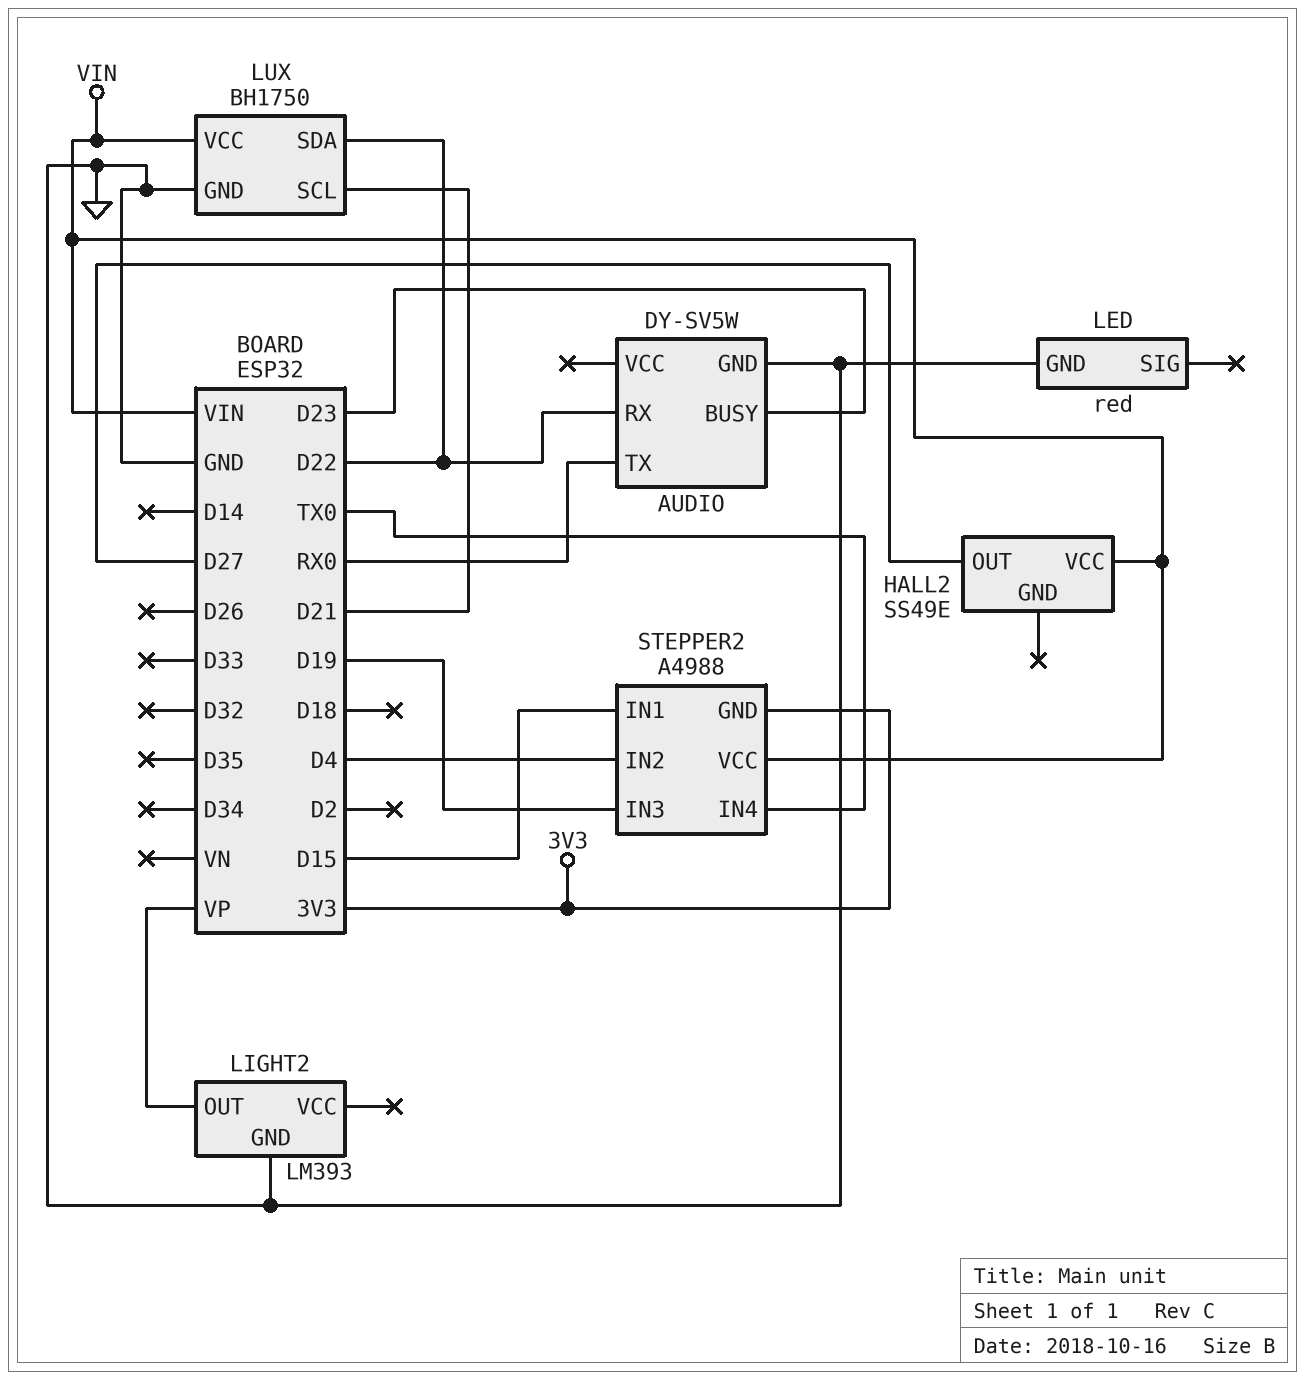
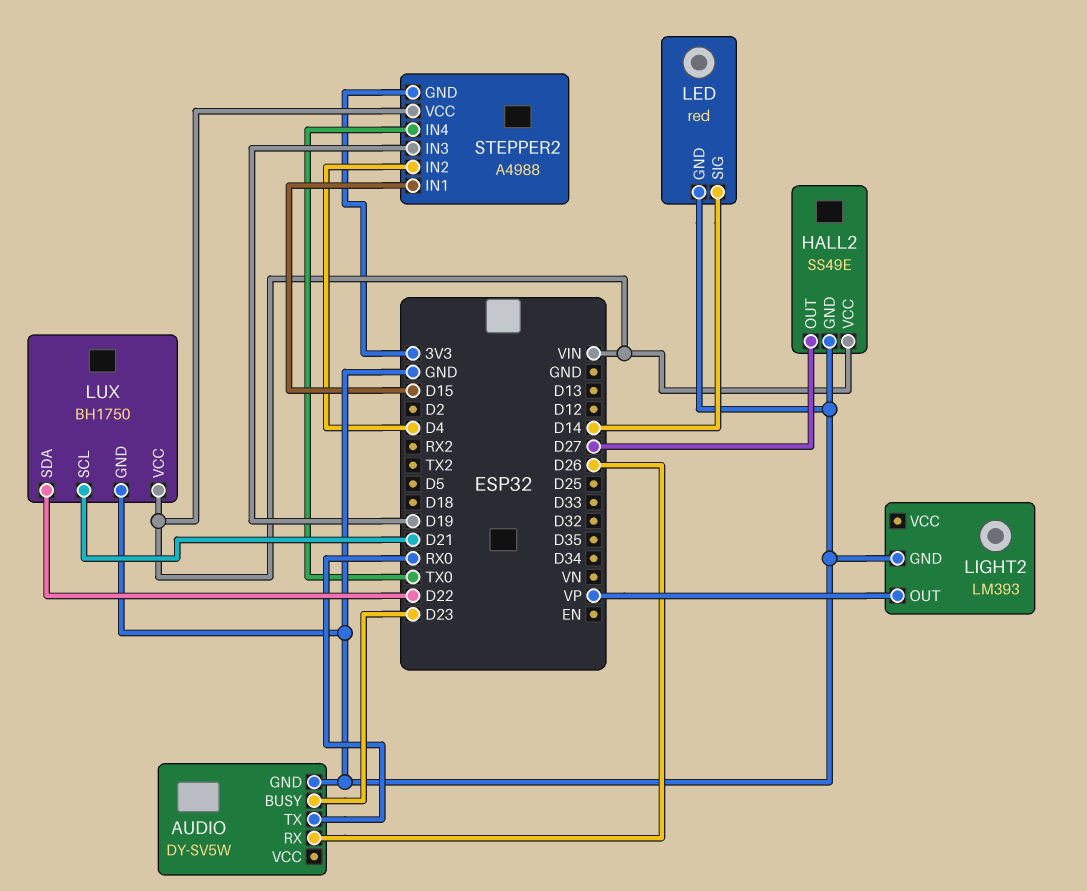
AUDIO pin RX: D22 -> D26
HALL2 pin GND: none -> GND
LED pin SIG: none -> D14

